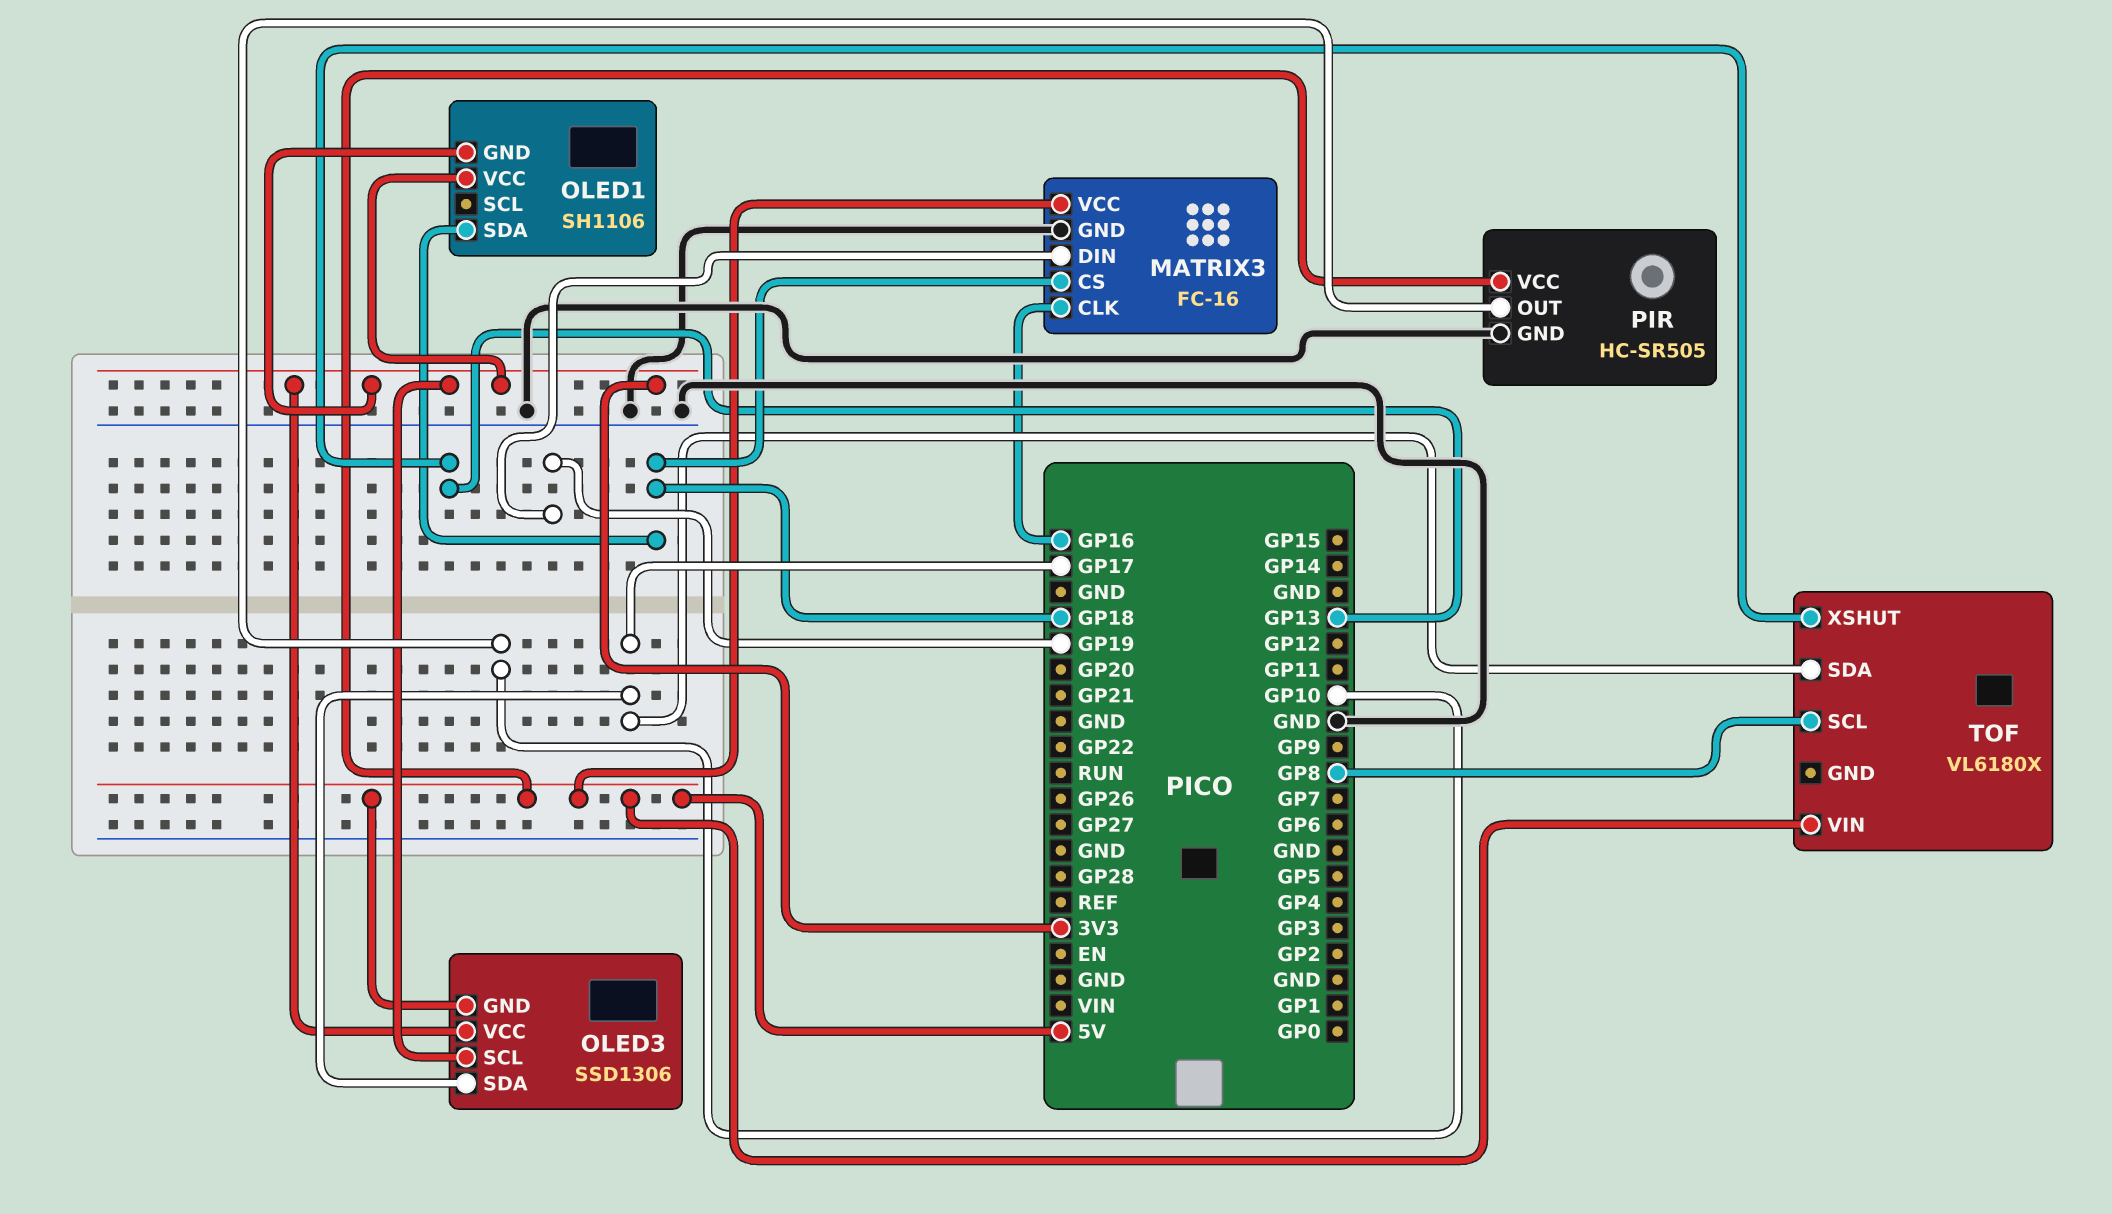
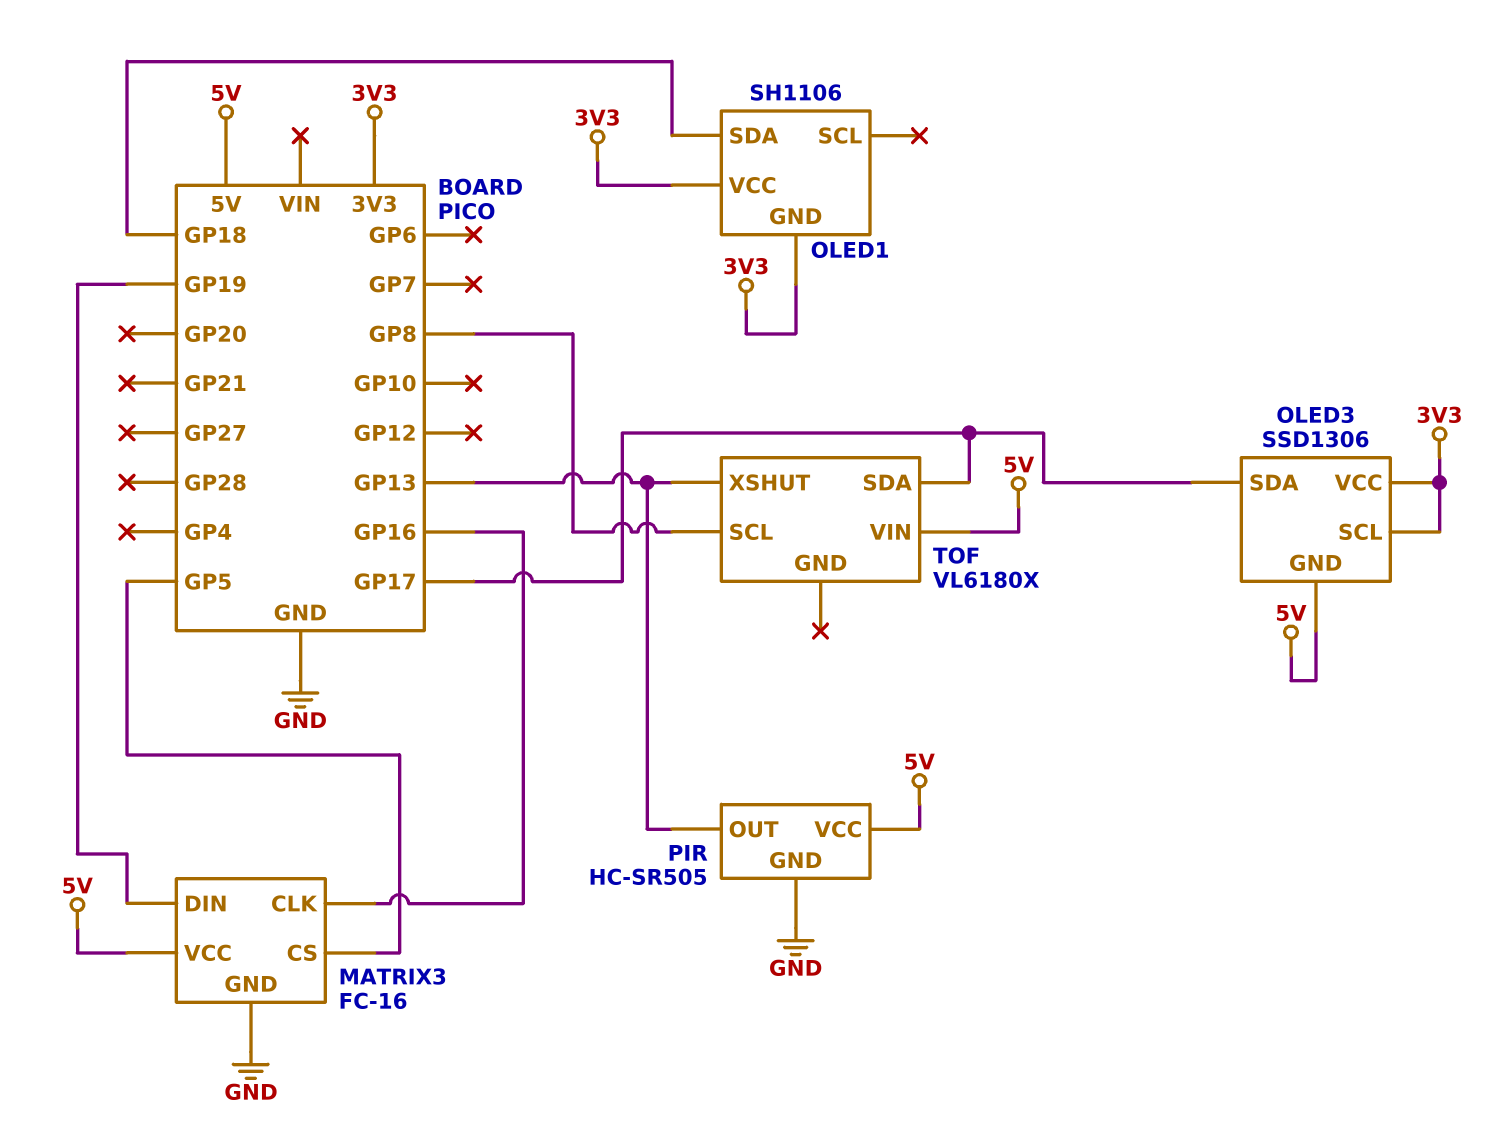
MATRIX3 pin CS: GP18 -> GP5
PIR pin OUT: GP10 -> GP13

